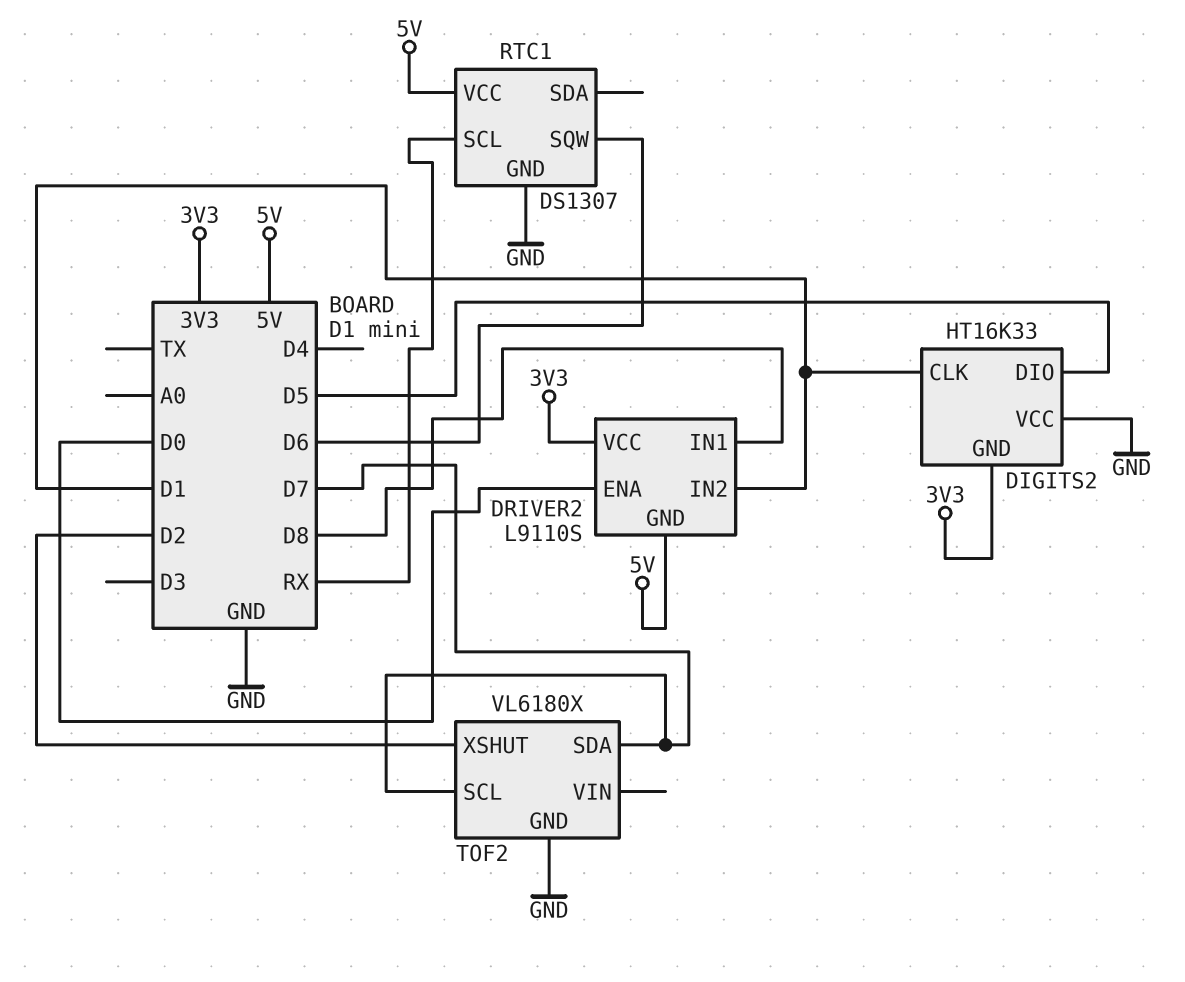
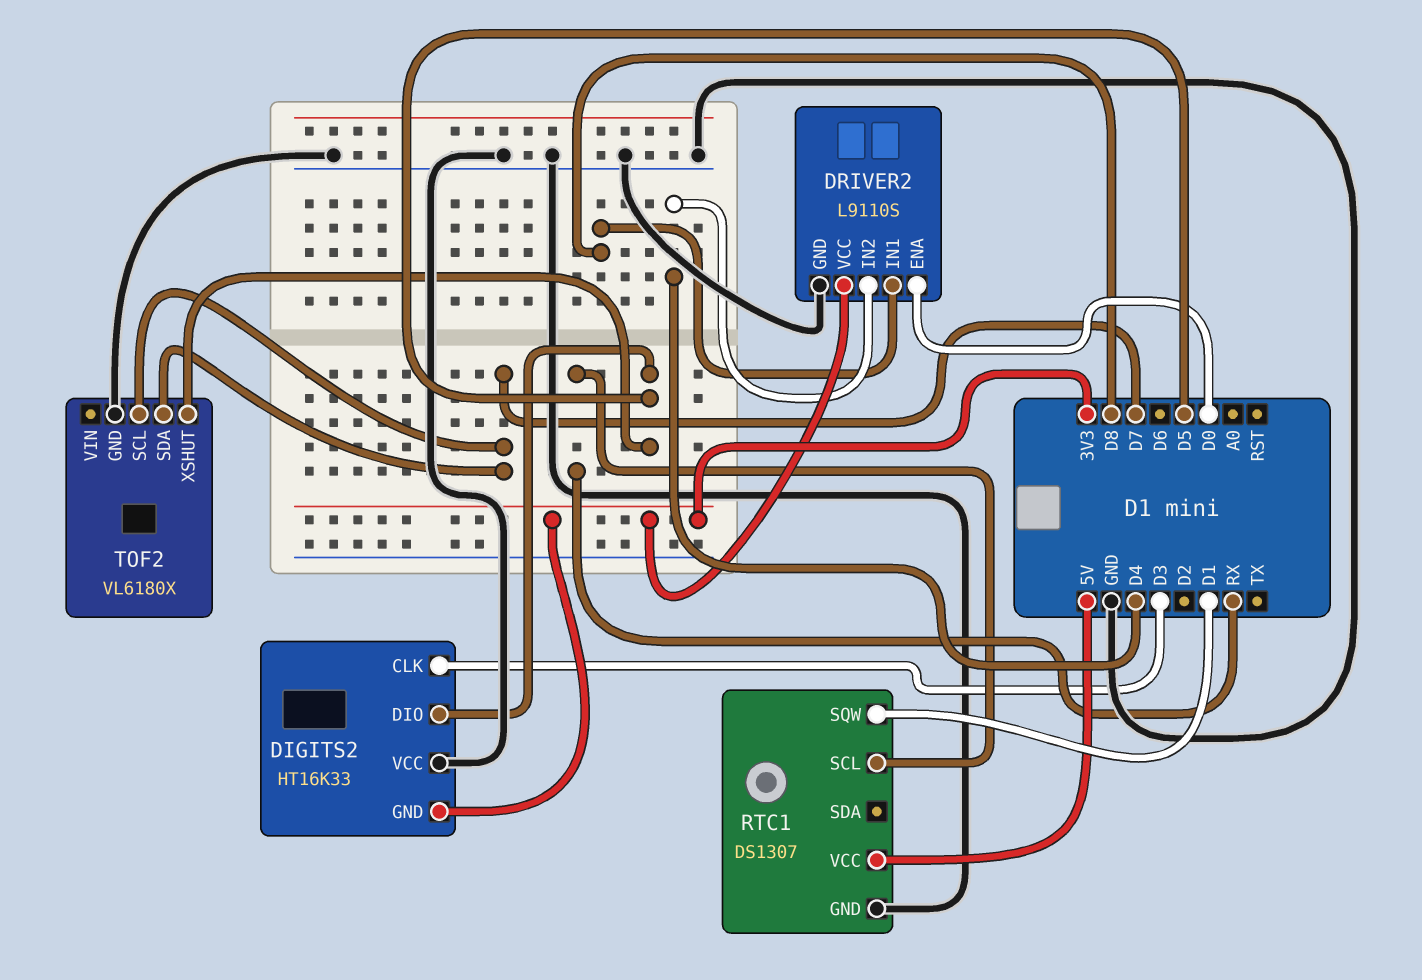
DIGITS2 pin CLK: D1 -> D3
DRIVER2 pin GND: 5V -> GND
DRIVER2 pin IN2: D1 -> D4
RTC1 pin SQW: D6 -> D1
TOF2 pin XSHUT: D2 -> D5

